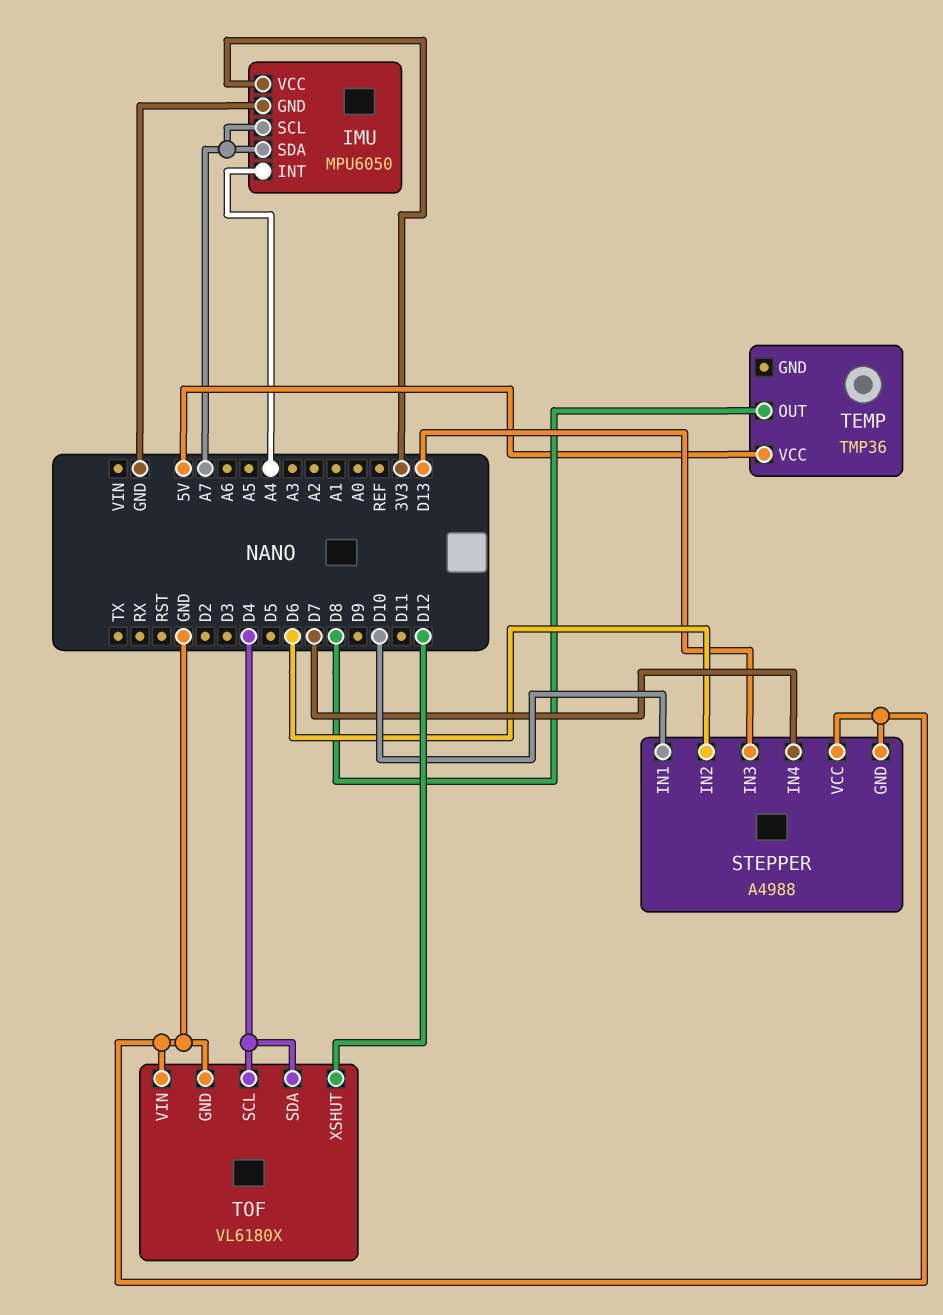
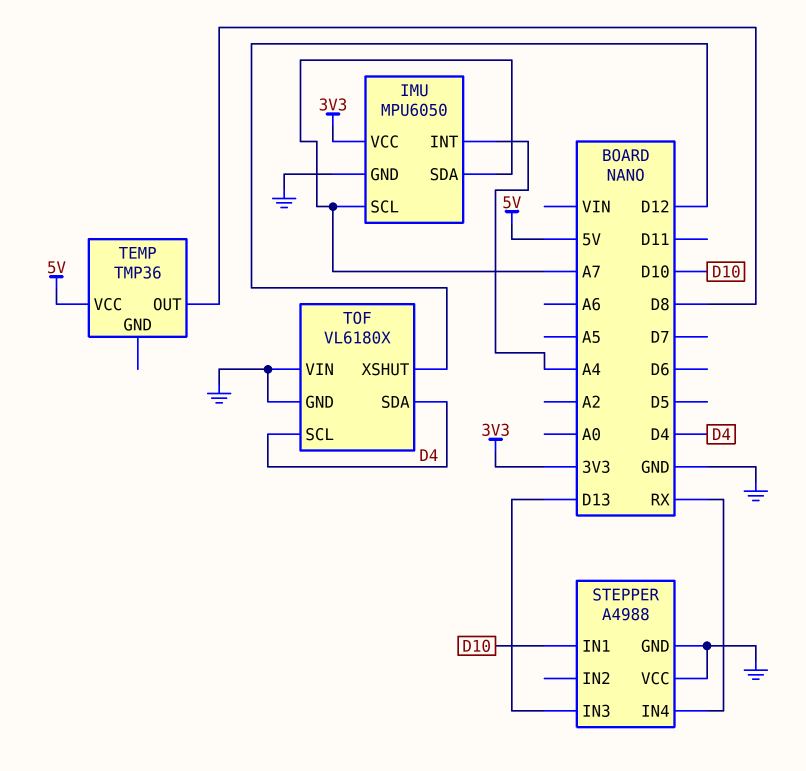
STEPPER pin IN2: D6 -> none
STEPPER pin IN4: D7 -> RX

